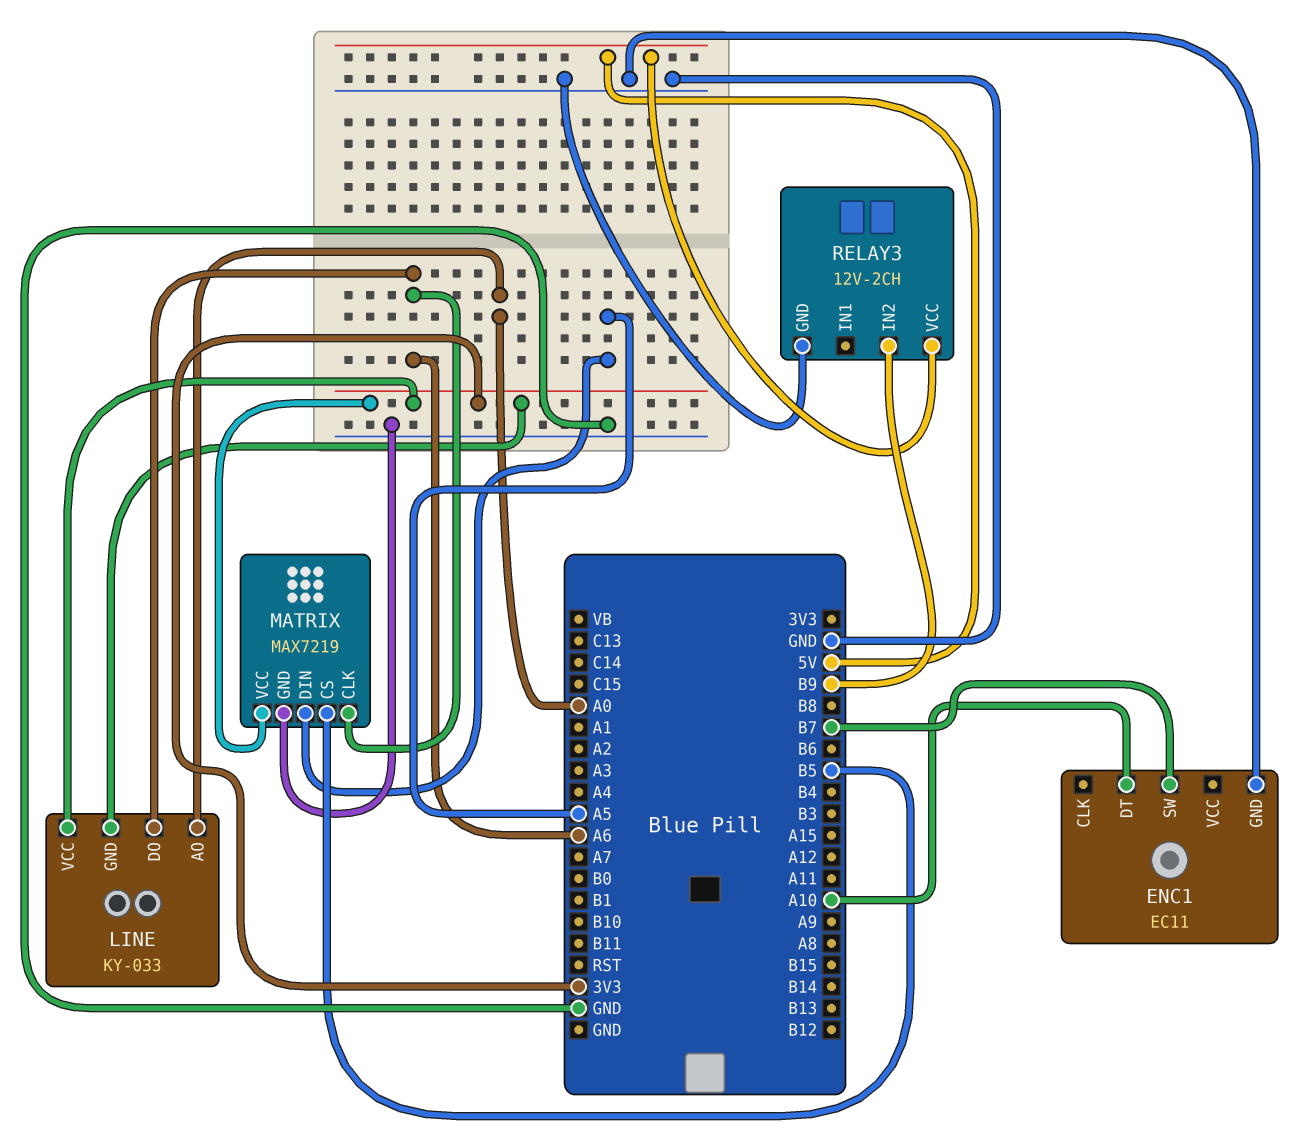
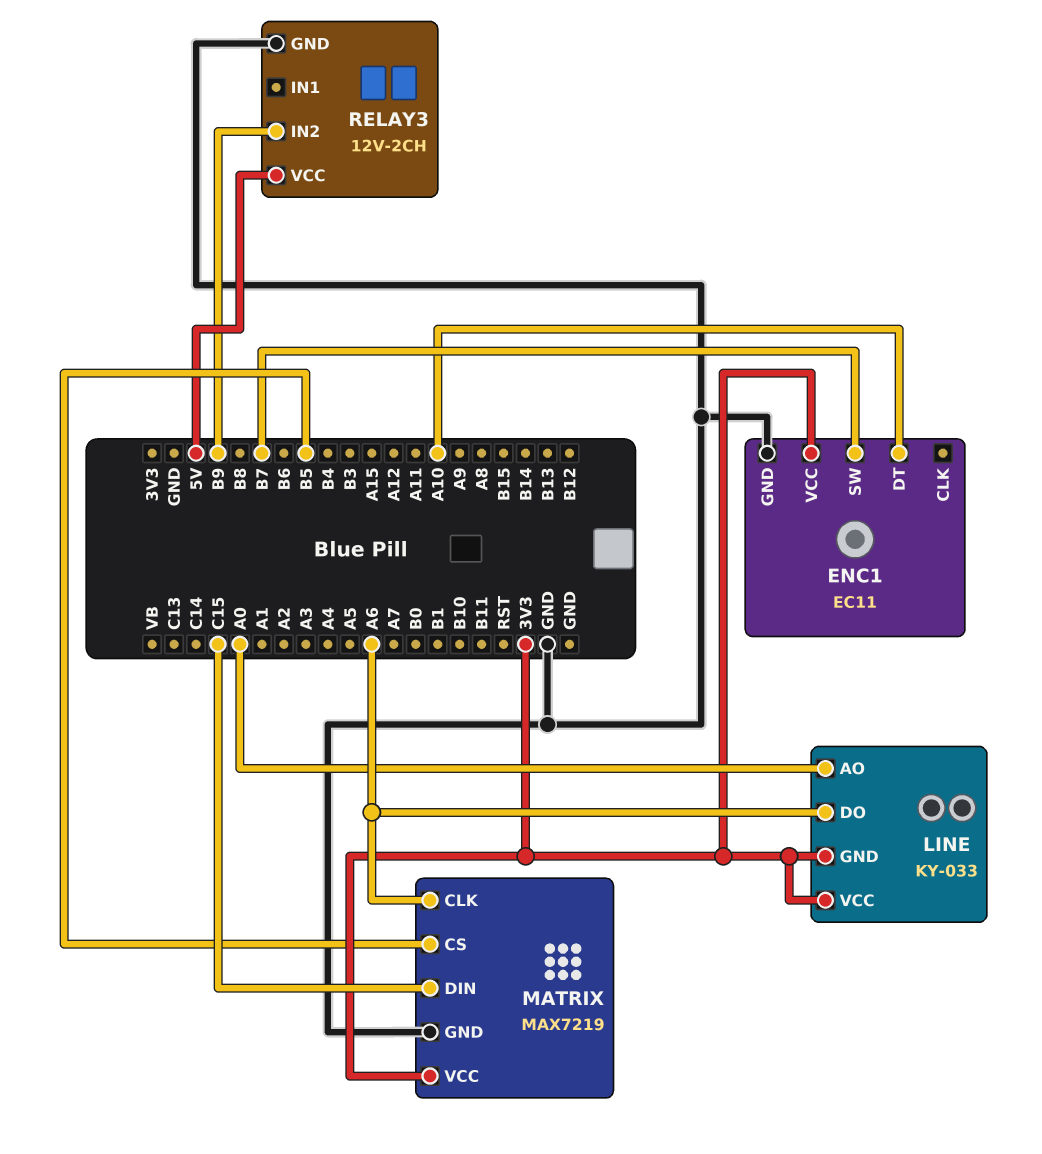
ENC1 pin VCC: none -> 3V3
MATRIX pin DIN: A5 -> C15

